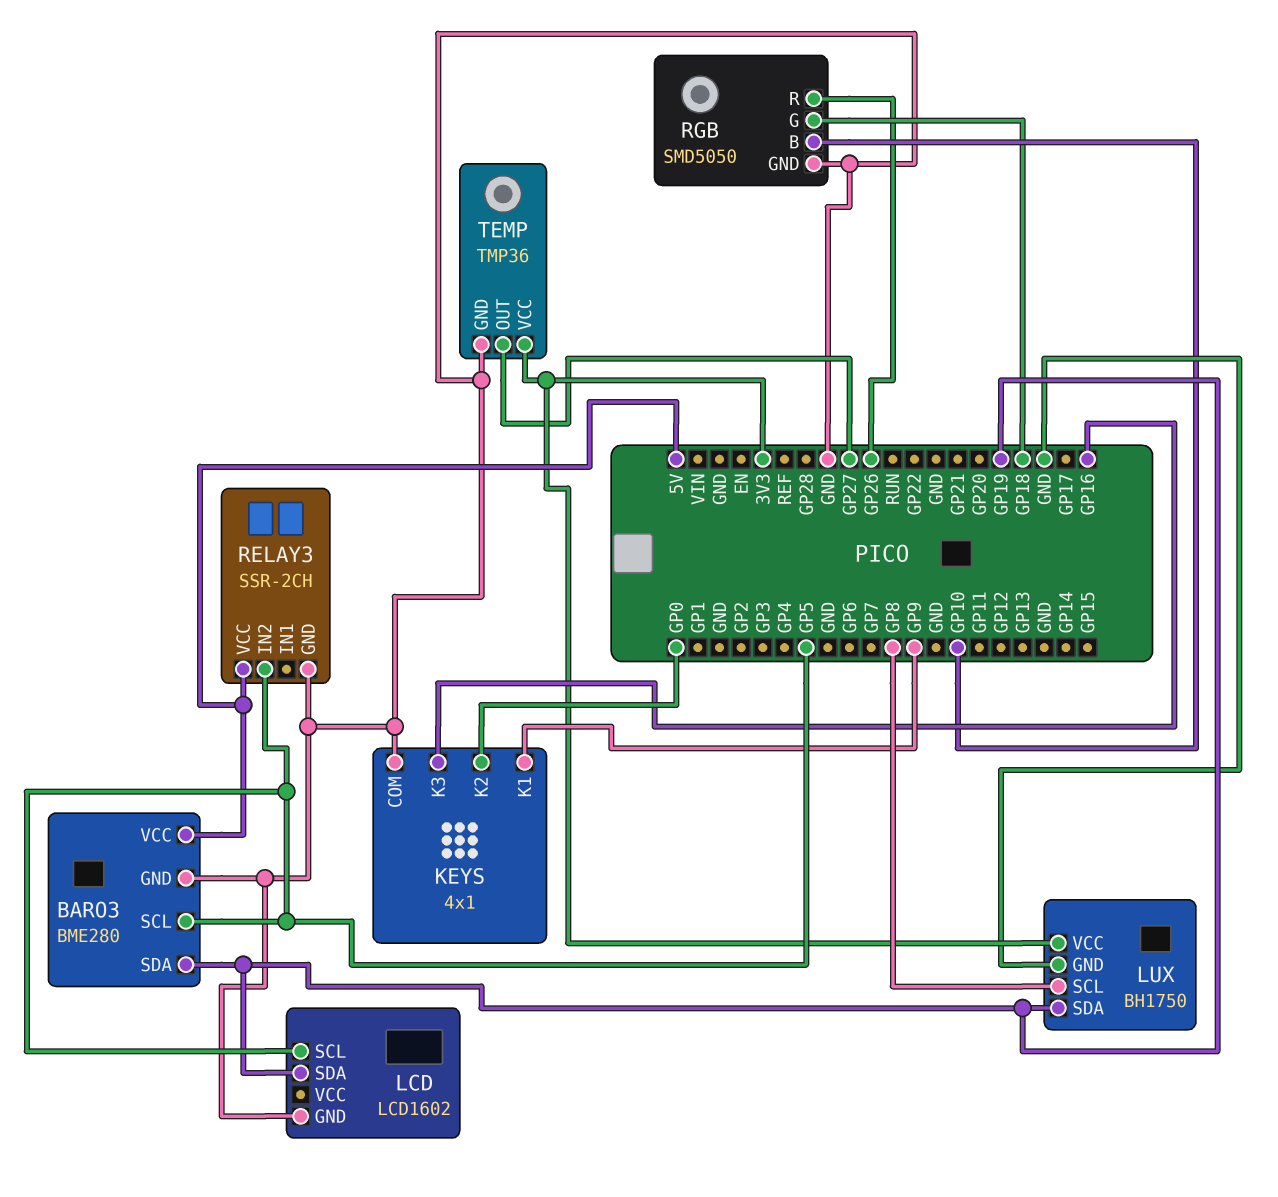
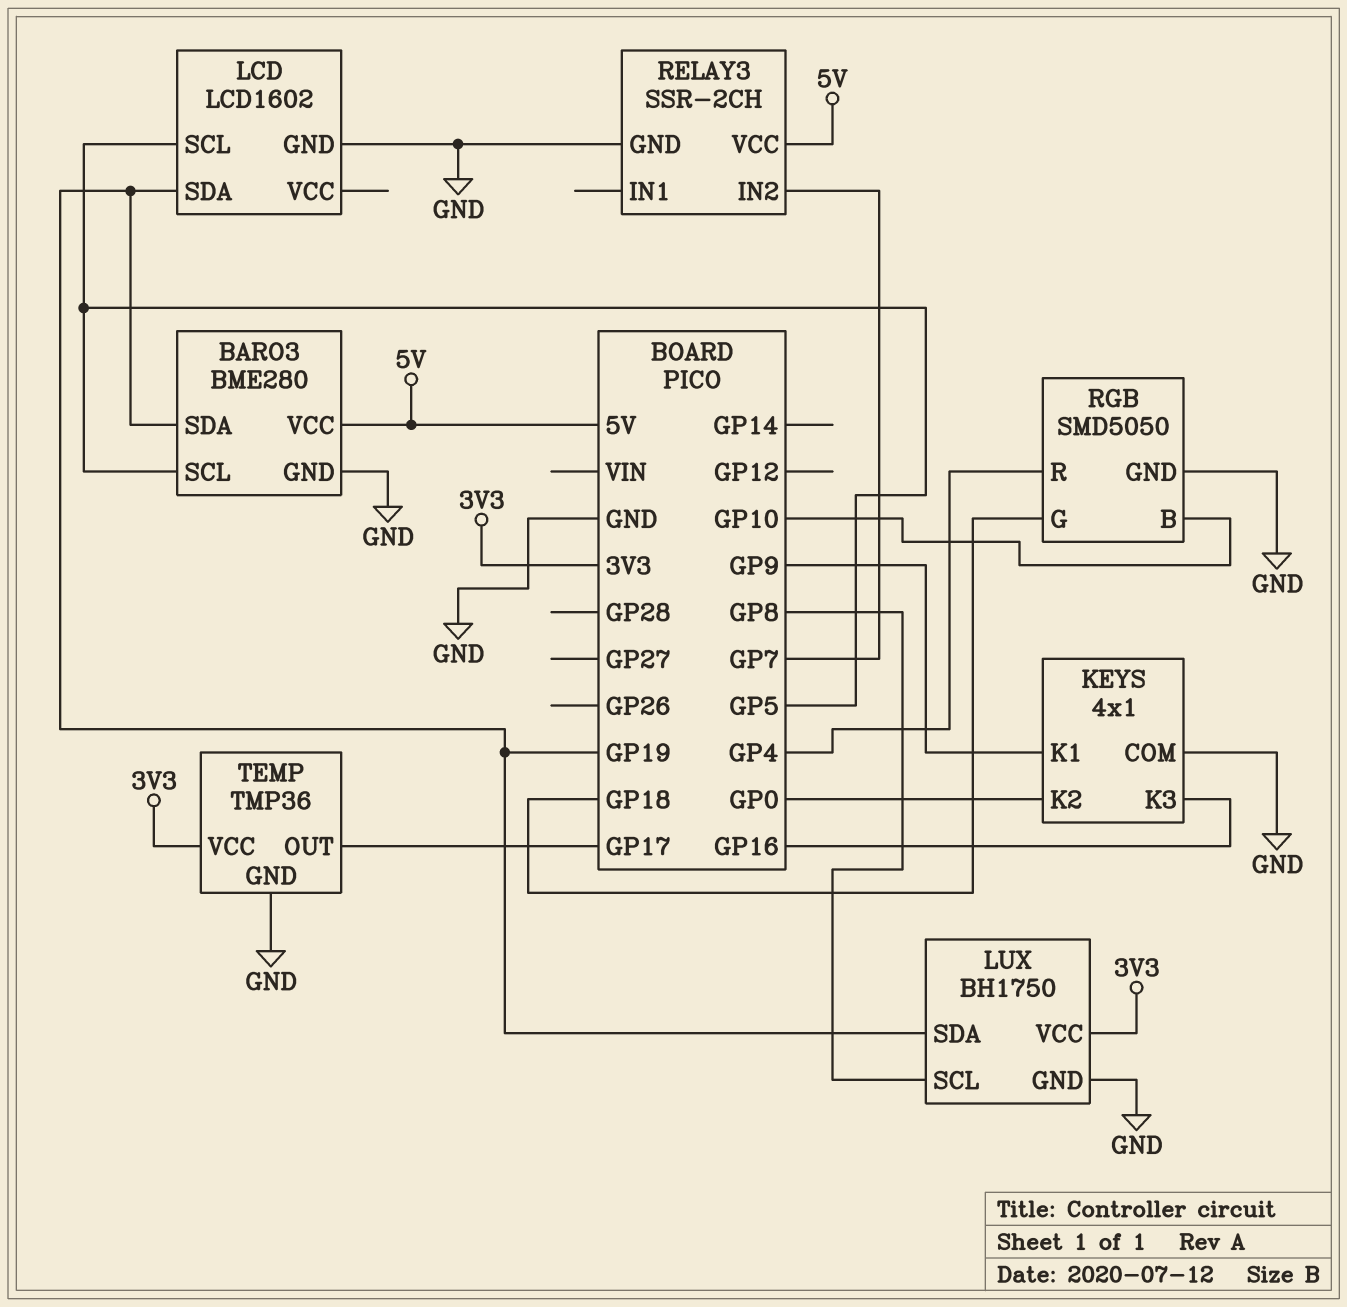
RELAY3 pin IN2: GP5 -> GP7
RGB pin R: GP26 -> GP4
TEMP pin OUT: GP27 -> GP17

